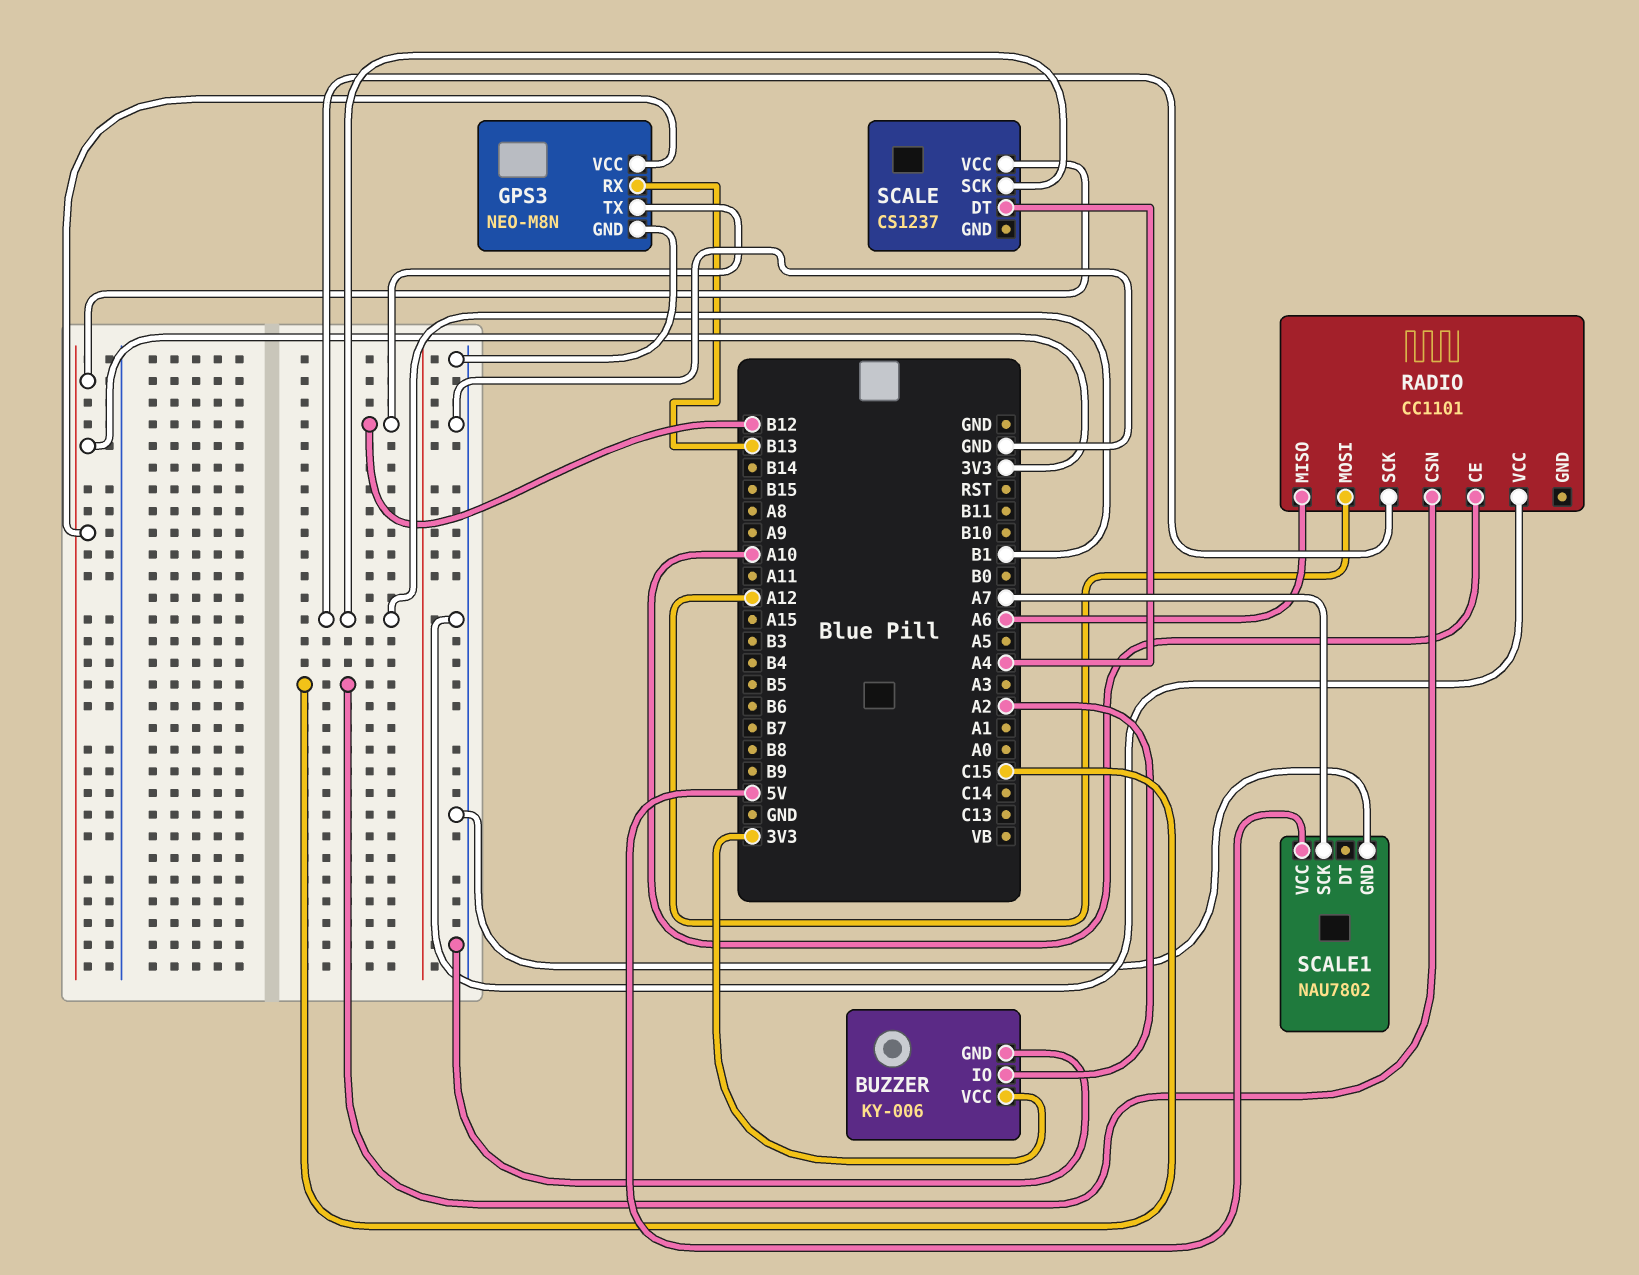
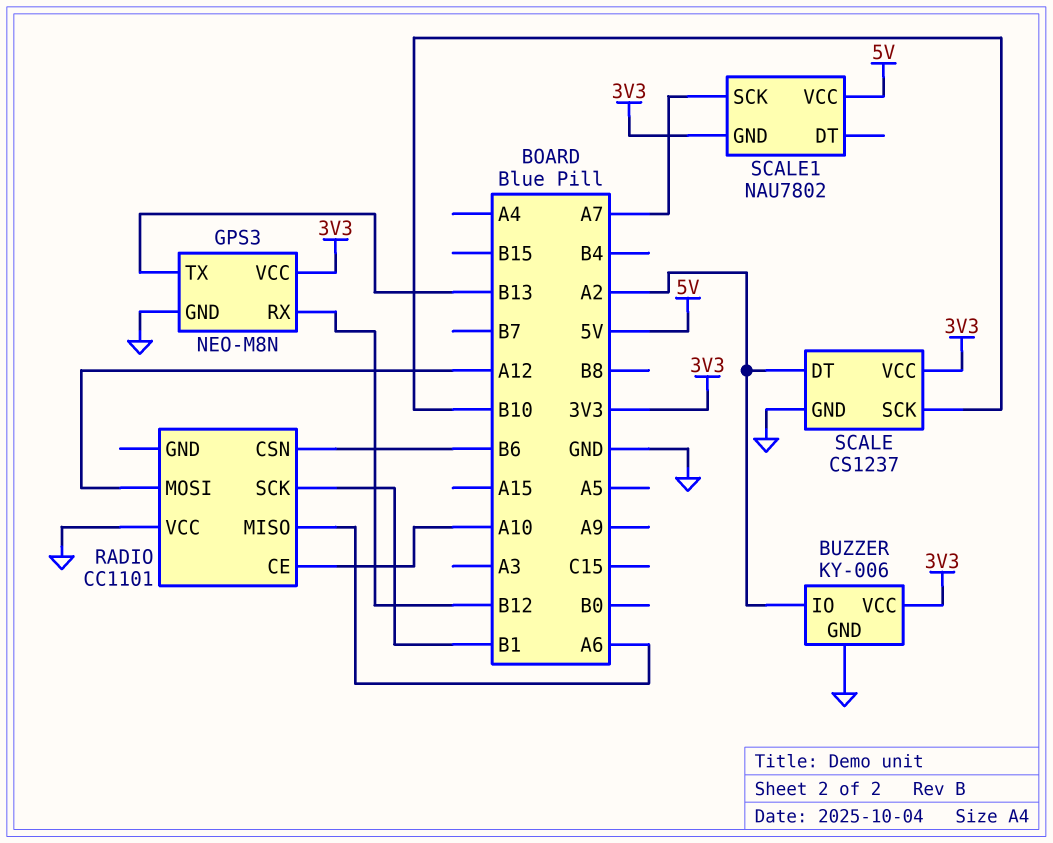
GPS3 pin RX: B13 -> B12
GPS3 pin TX: B12 -> B13
RADIO pin CSN: C15 -> B6
SCALE pin DT: A4 -> A2
SCALE pin GND: none -> GND
SCALE pin SCK: B1 -> B10
SCALE1 pin GND: GND -> 3V3

